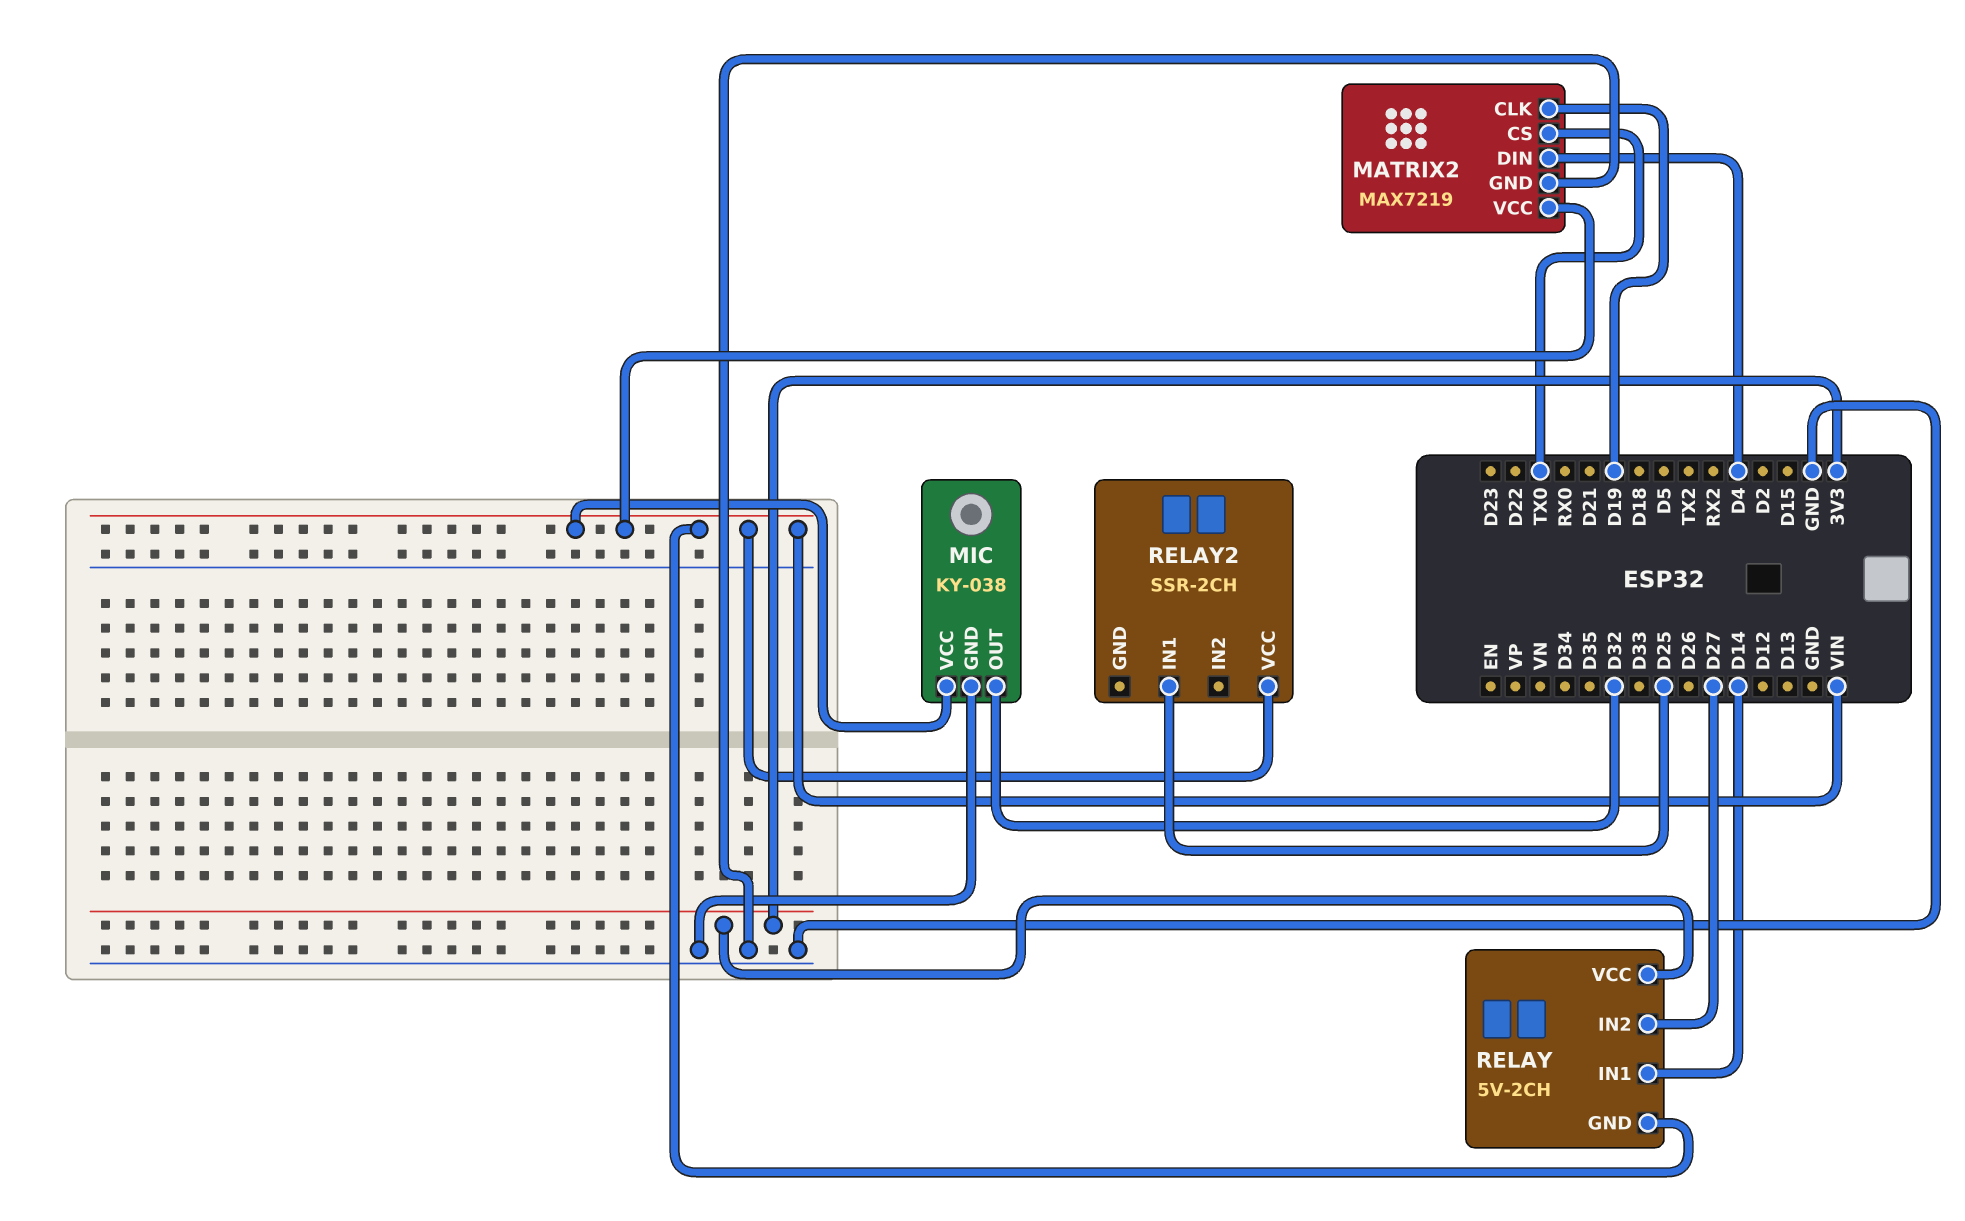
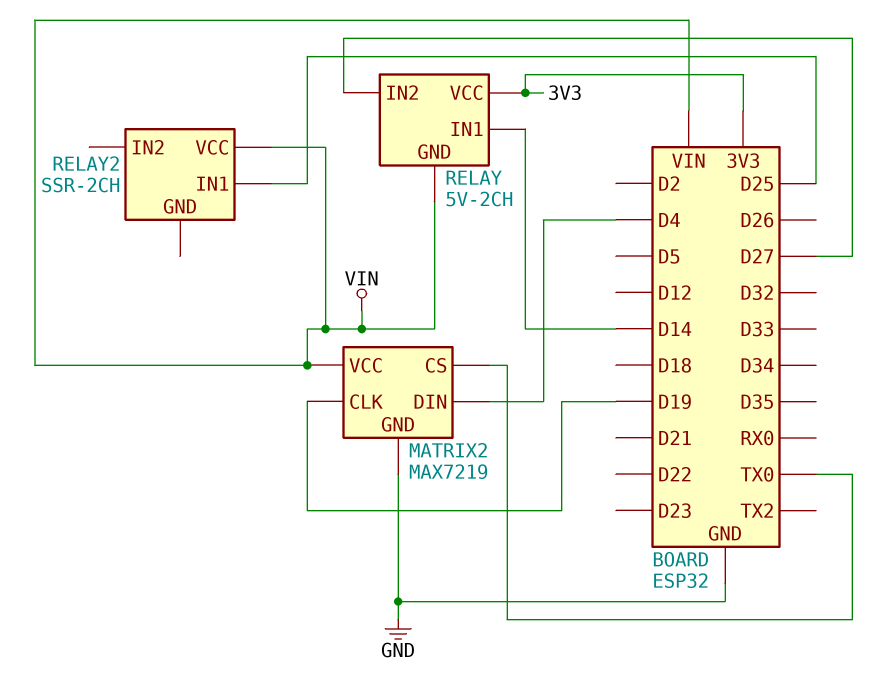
MIC: KY-038 -> none
MIC pin GND: GND -> none
MIC pin OUT: D32 -> none
MIC pin VCC: VIN -> none

